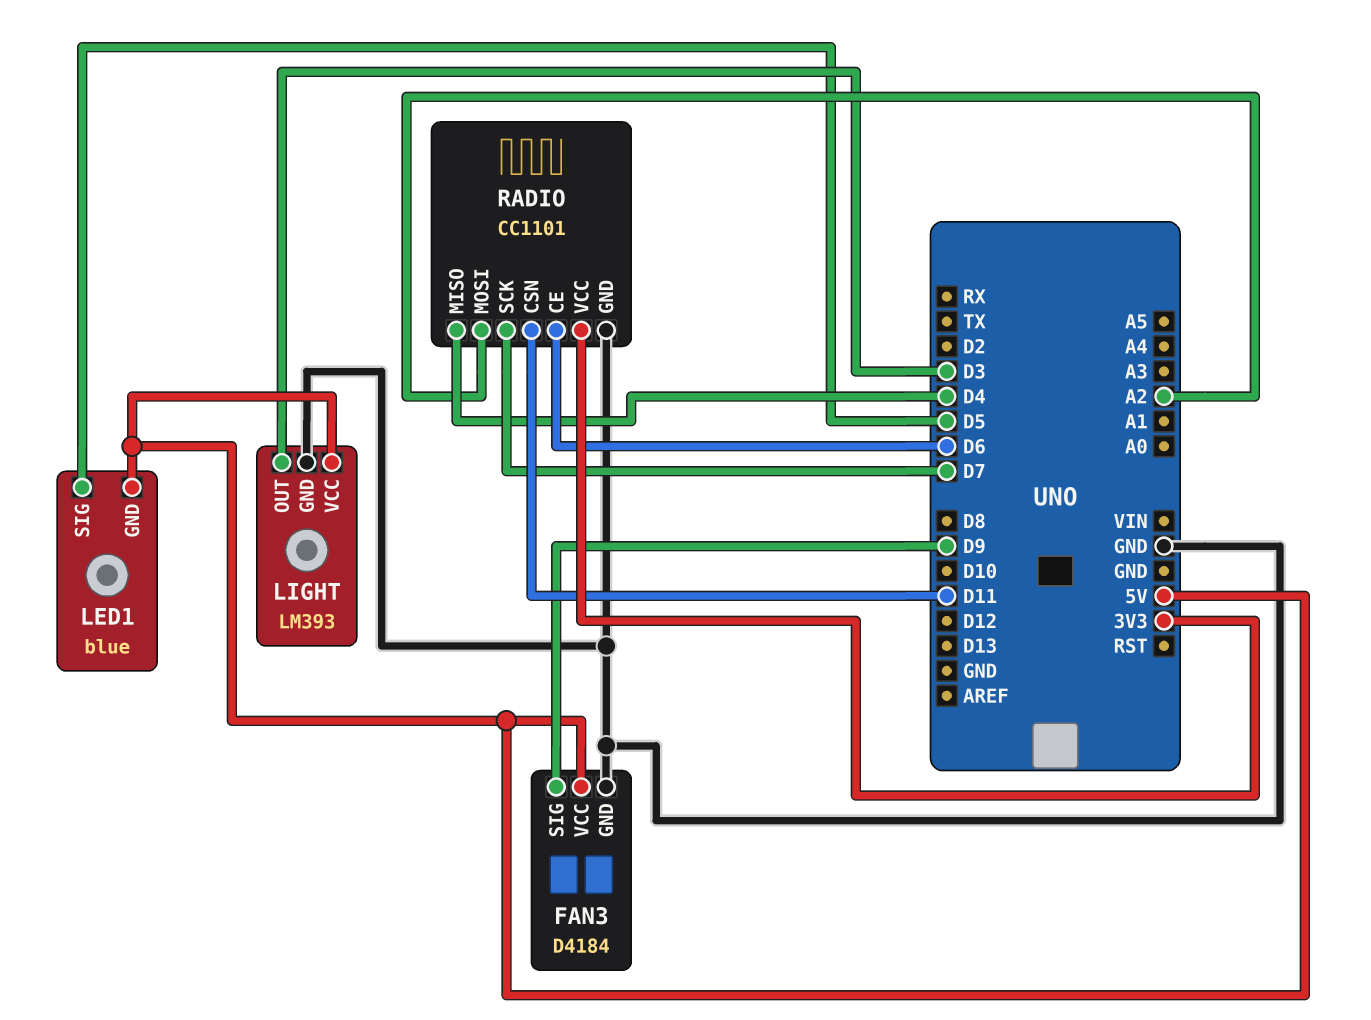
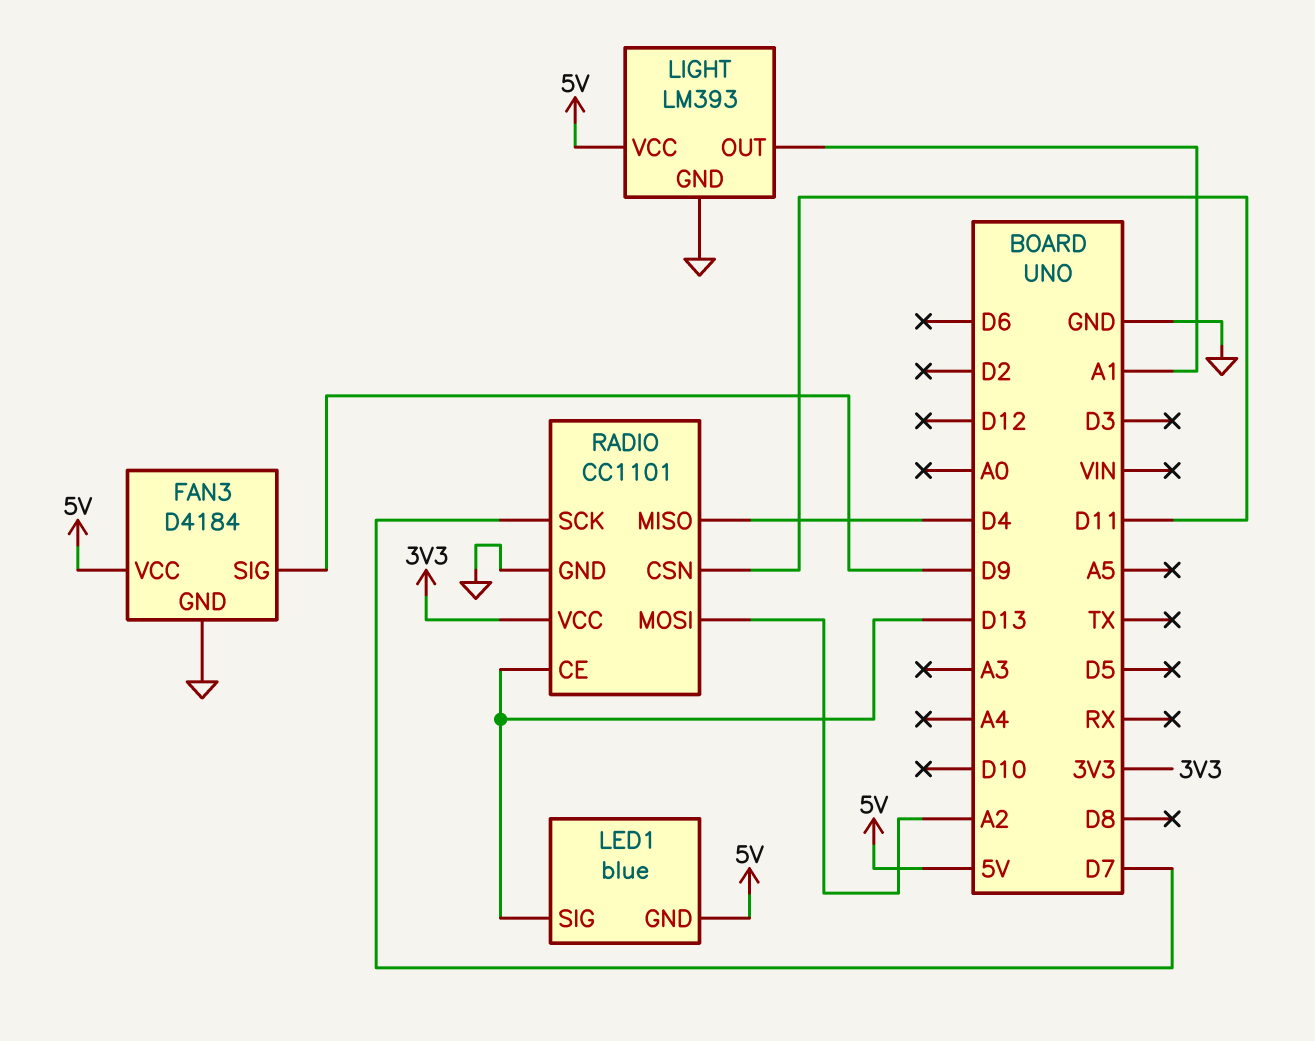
LED1 pin SIG: D5 -> D13
LIGHT pin OUT: D3 -> A1
RADIO pin CE: D6 -> D13

